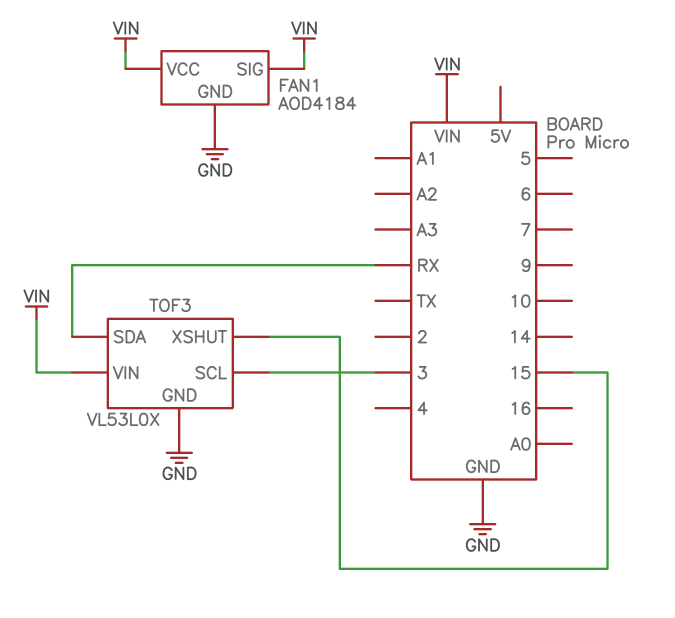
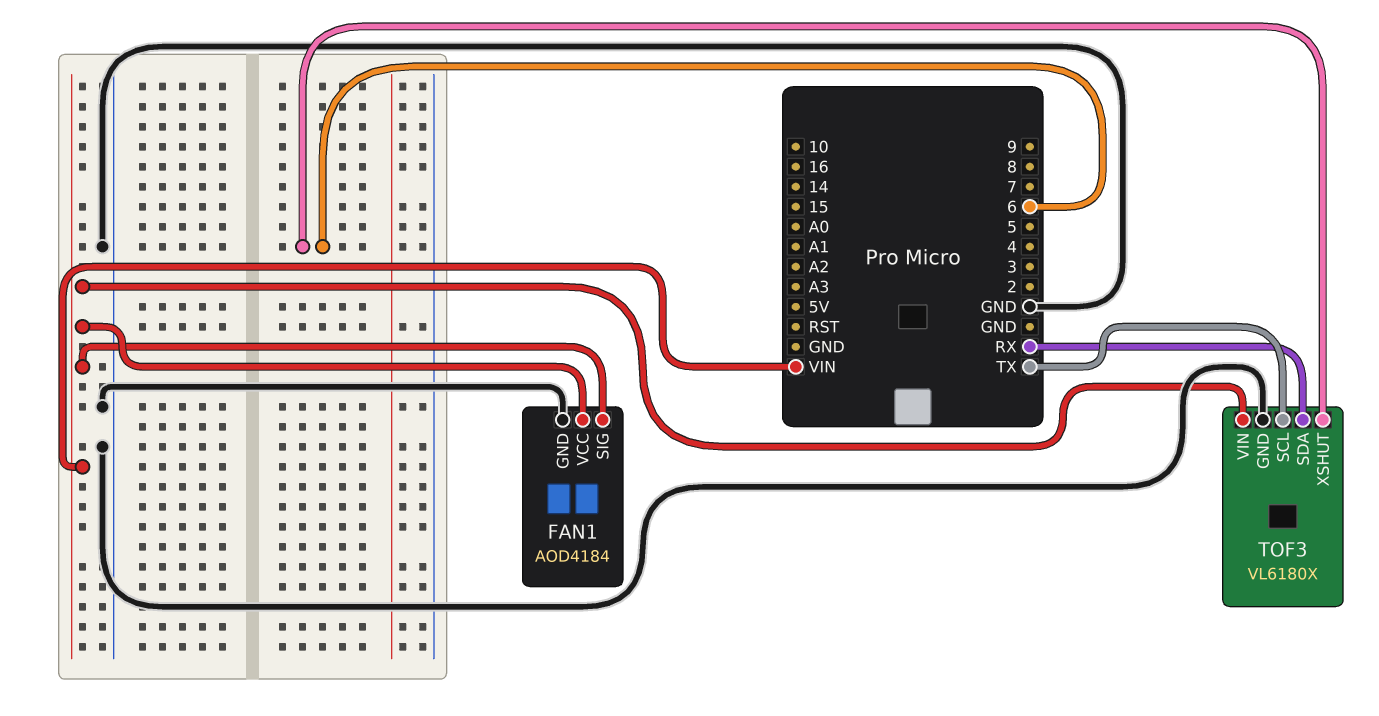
TOF3: VL53L0X -> VL6180X
TOF3 pin SCL: 3 -> TX
TOF3 pin XSHUT: 15 -> 6

